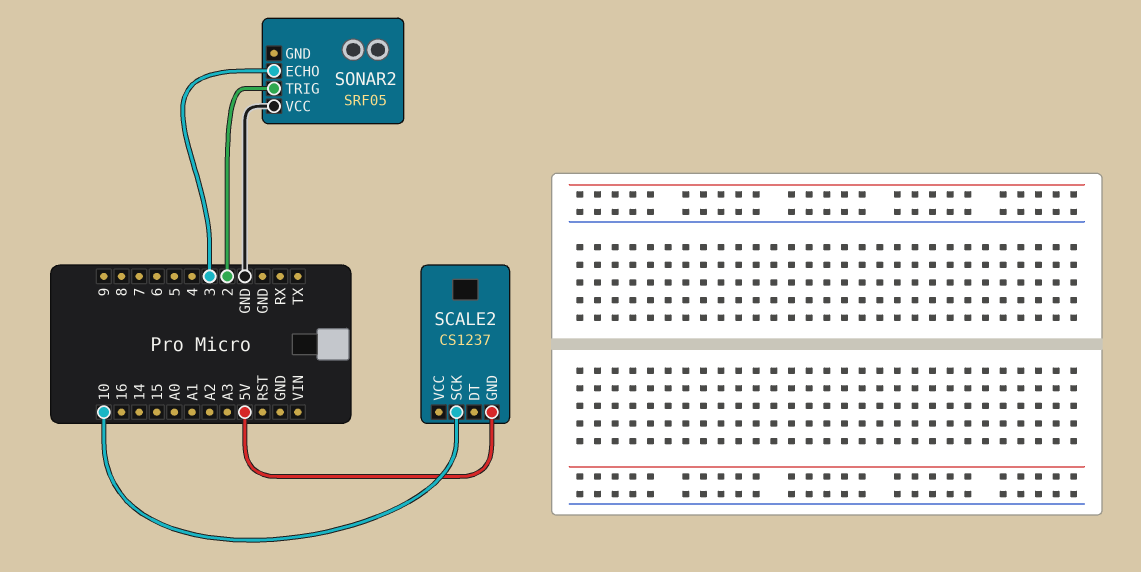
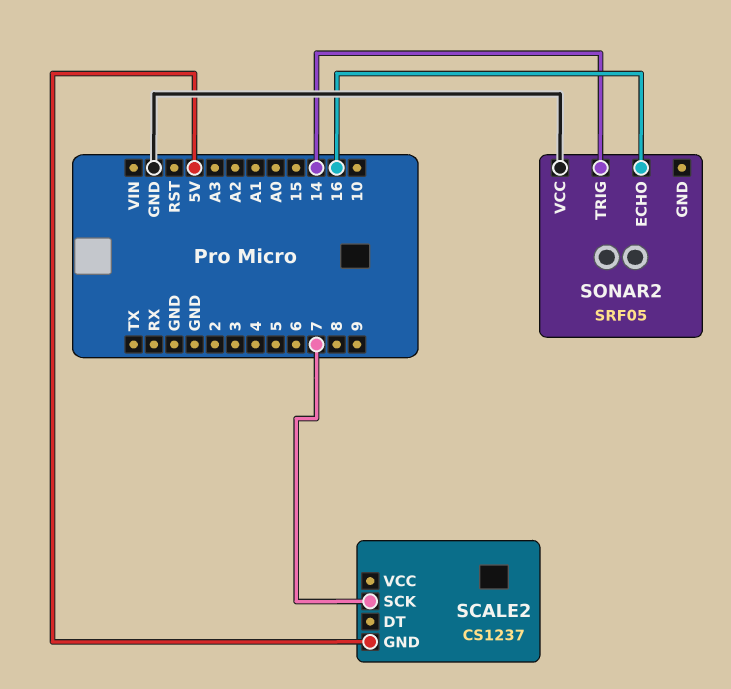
SCALE2 pin SCK: 10 -> 7
SONAR2 pin ECHO: 3 -> 16
SONAR2 pin TRIG: 2 -> 14

